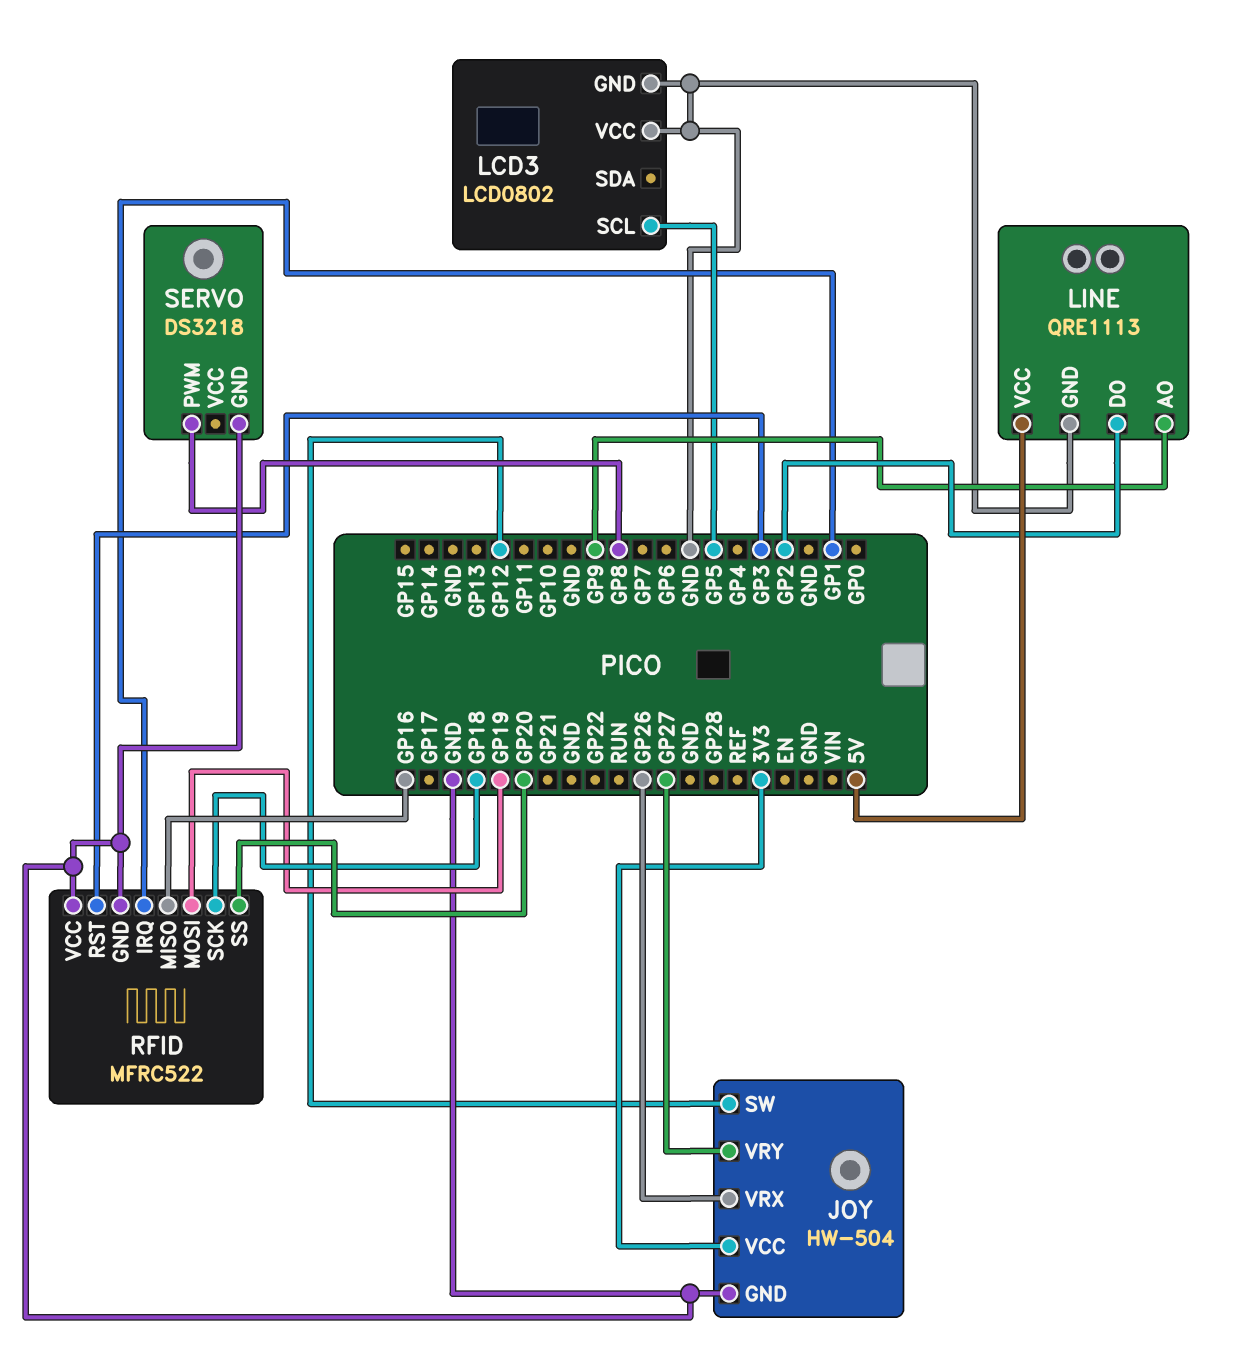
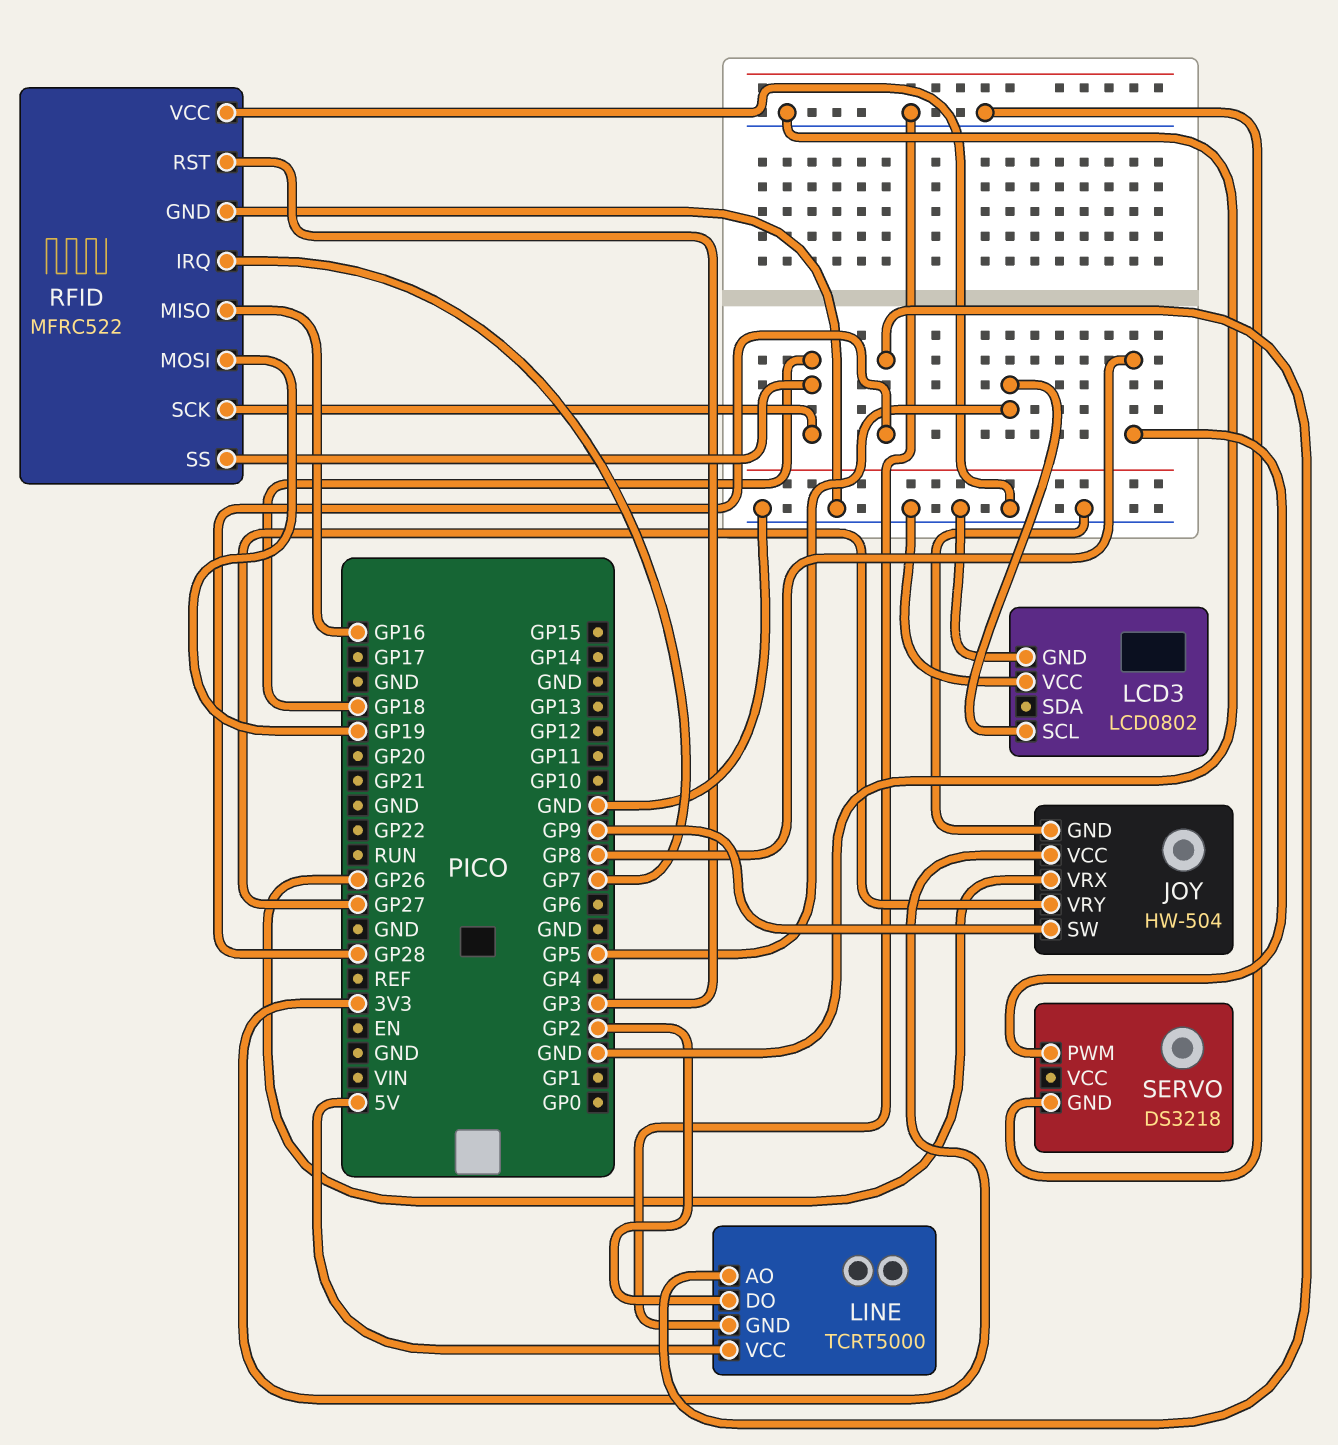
JOY pin SW: GP12 -> GP9
LINE: QRE1113 -> TCRT5000
LINE pin AO: GP9 -> GP28
RFID pin IRQ: GP1 -> GP7
RFID pin SS: GP20 -> GP18

